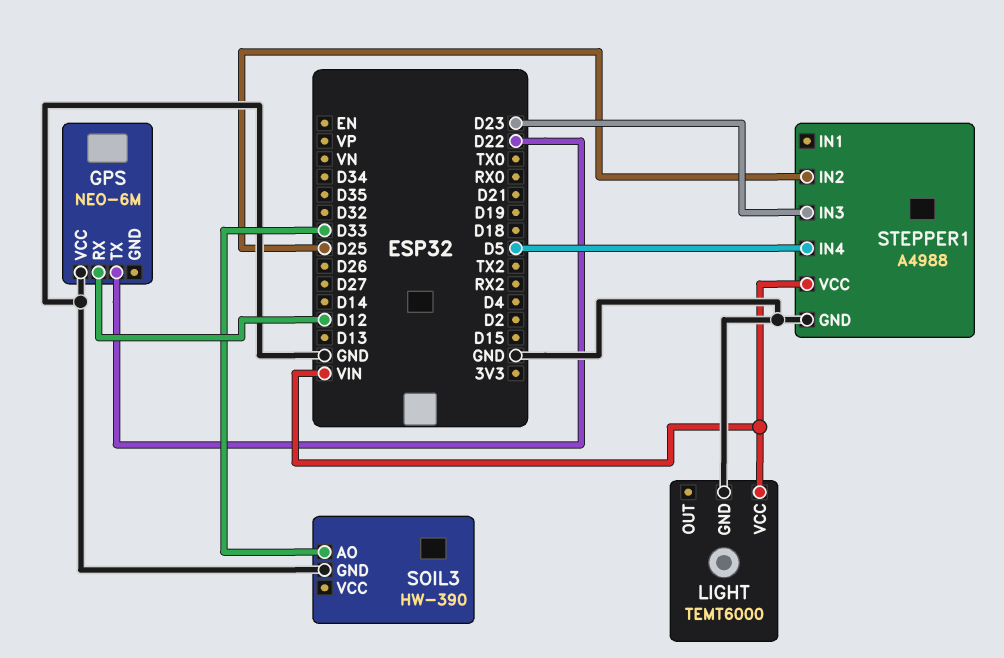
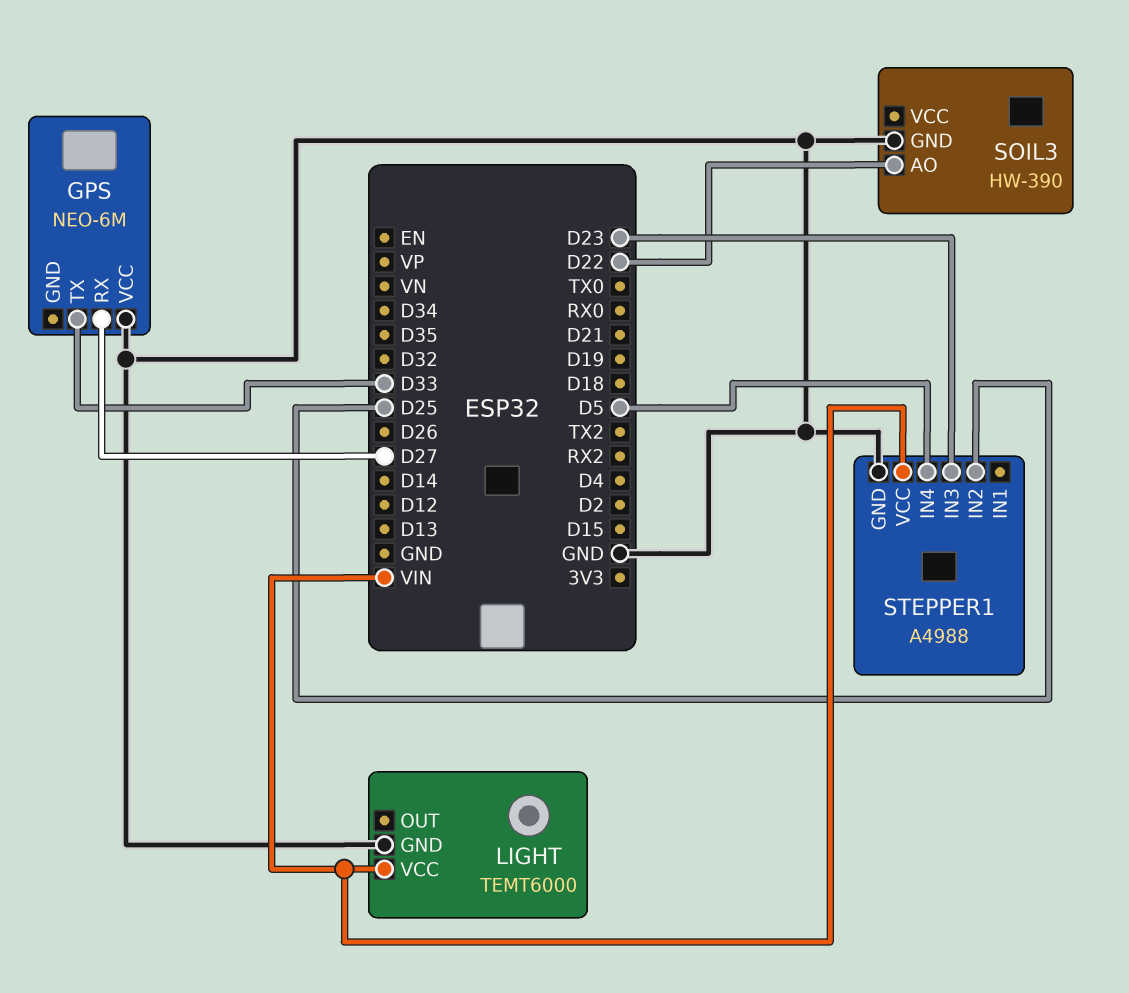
GPS pin RX: D12 -> D27
GPS pin TX: D22 -> D33
SOIL3 pin AO: D33 -> D22

